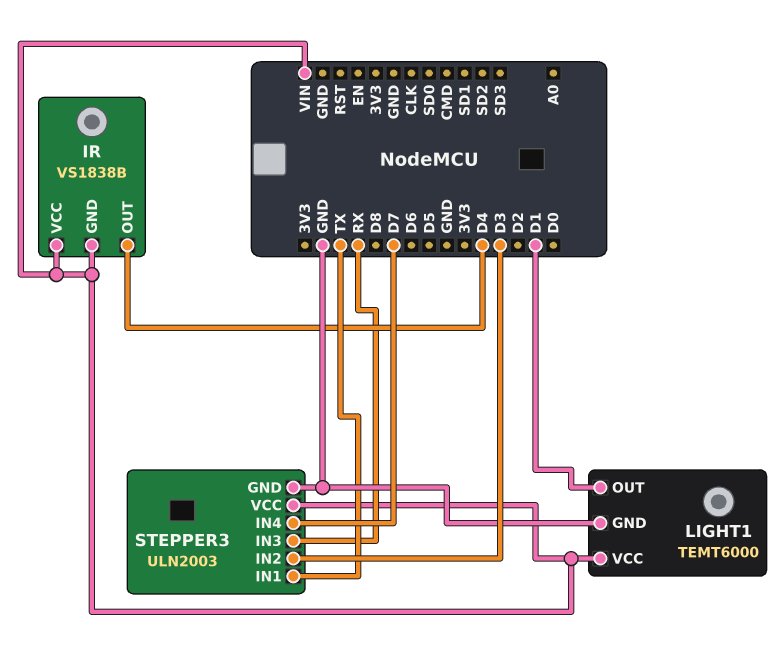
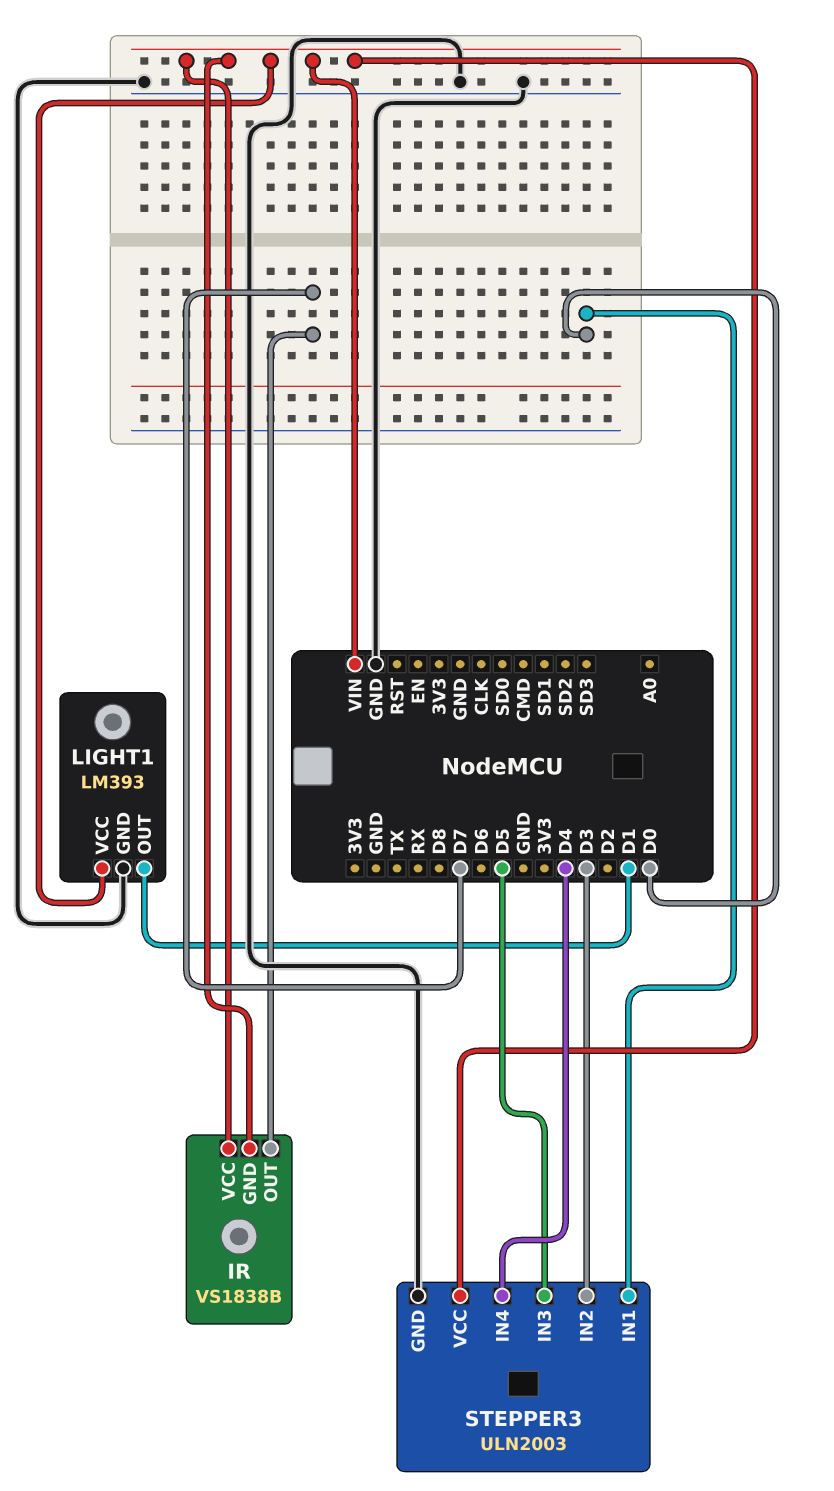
IR pin OUT: D4 -> D7
LIGHT1: TEMT6000 -> LM393
STEPPER3 pin IN1: TX -> D0
STEPPER3 pin IN3: RX -> D5
STEPPER3 pin IN4: D7 -> D4

